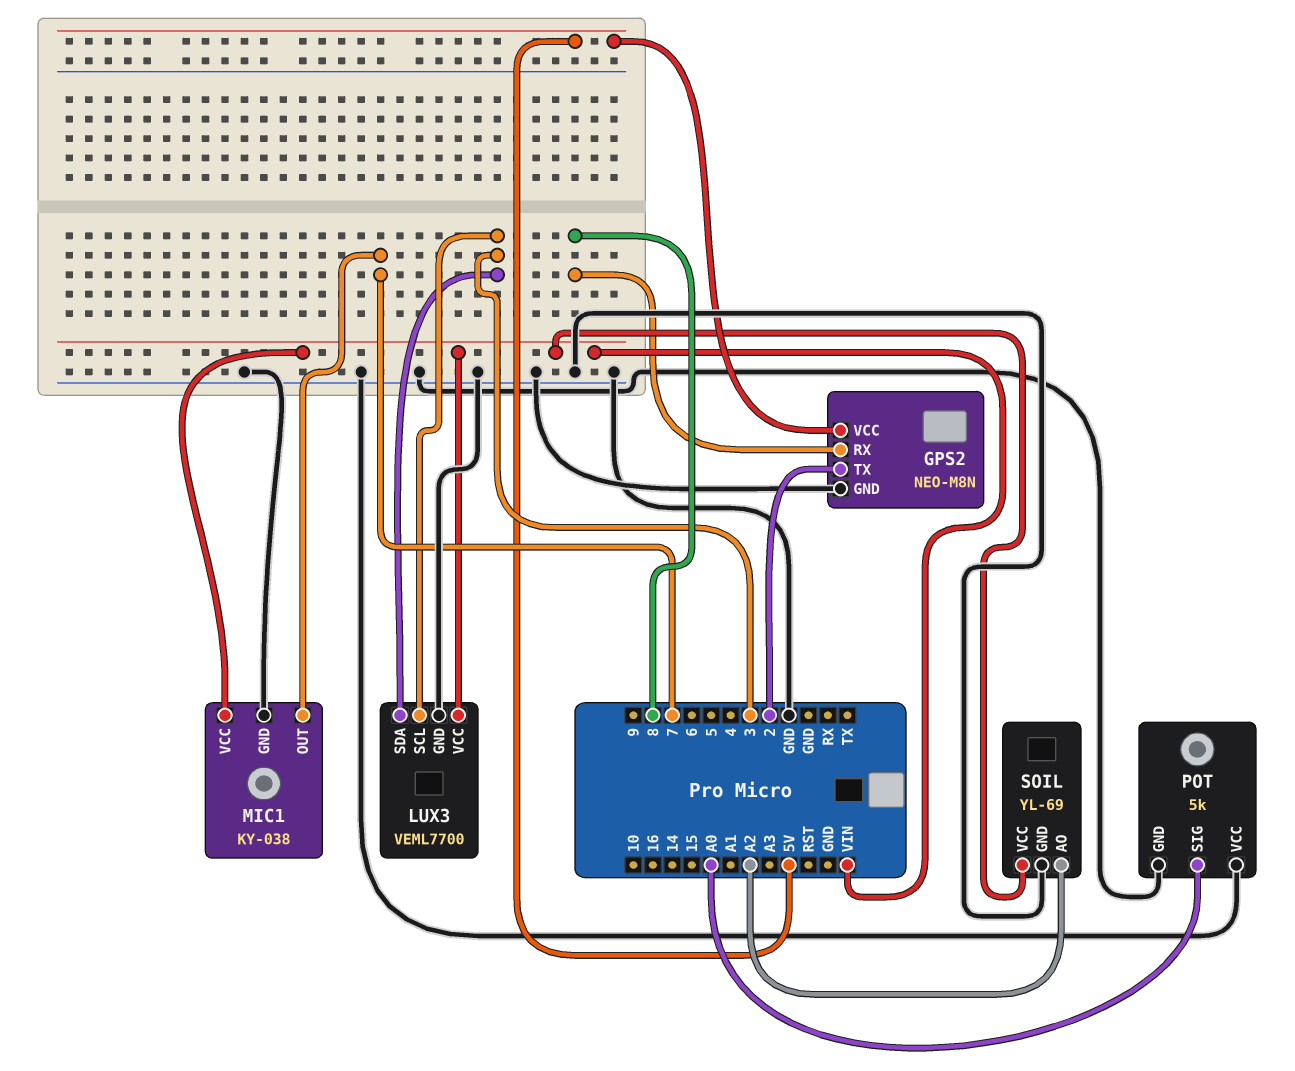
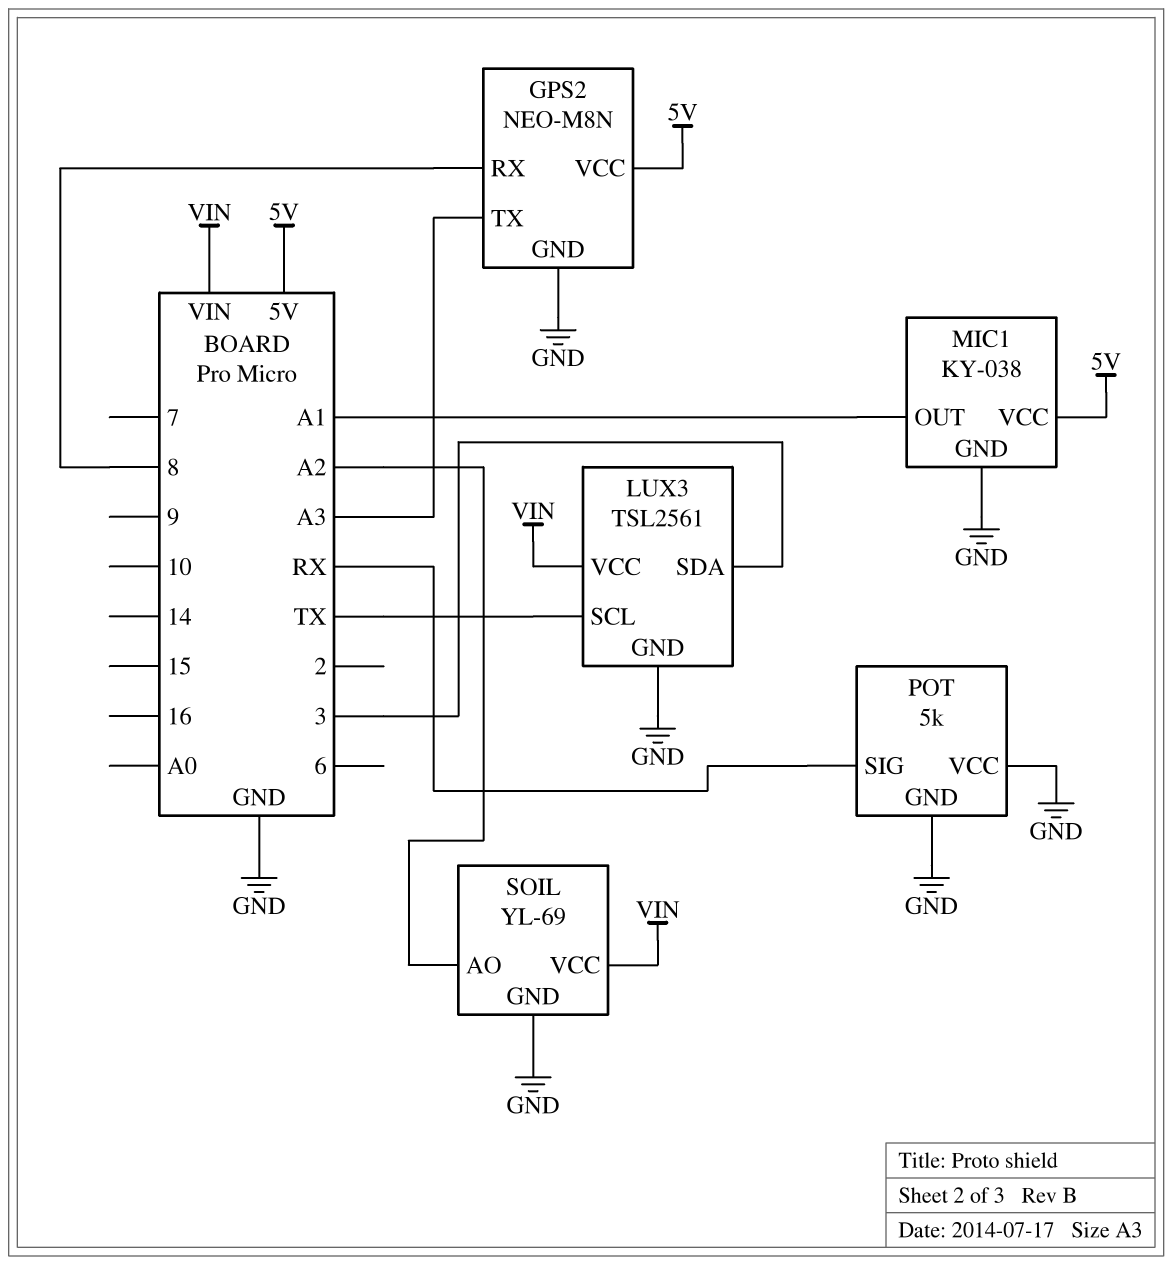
GPS2 pin TX: 2 -> A3
LUX3: VEML7700 -> TSL2561
LUX3 pin SCL: 3 -> TX
MIC1 pin OUT: 7 -> A1
MIC1 pin VCC: VIN -> 5V
POT pin SIG: A0 -> RX

